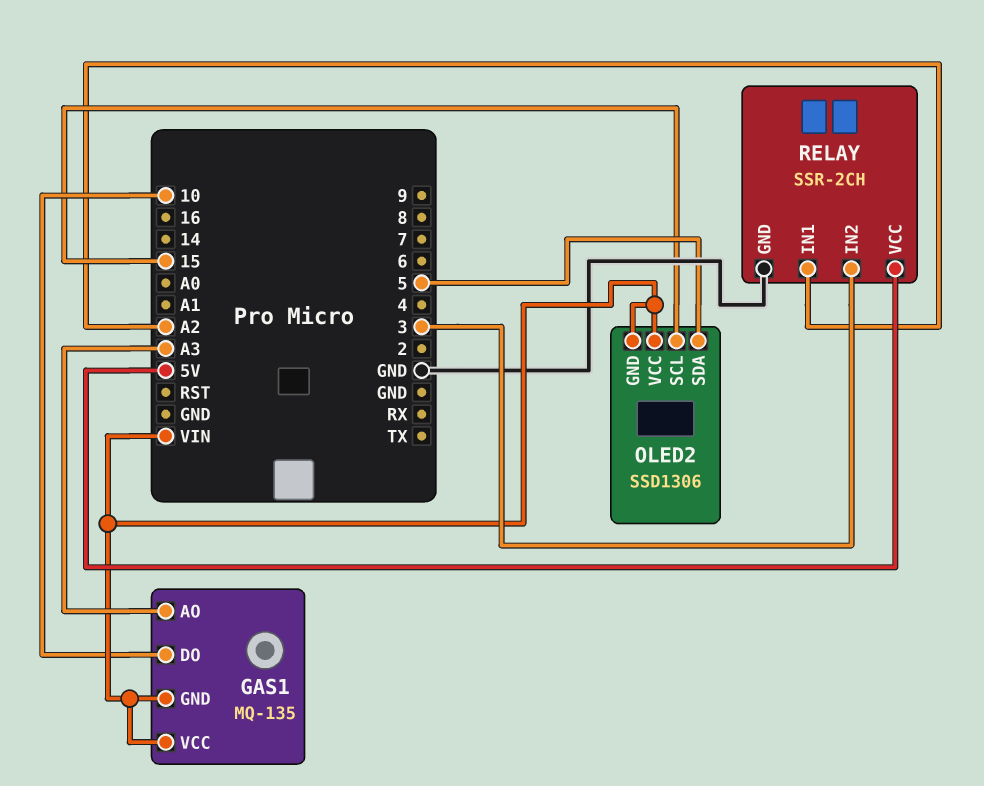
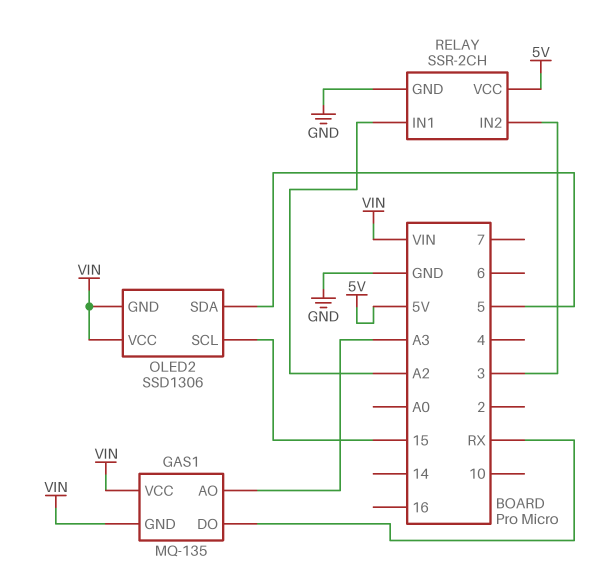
GAS1 pin DO: 10 -> RX

